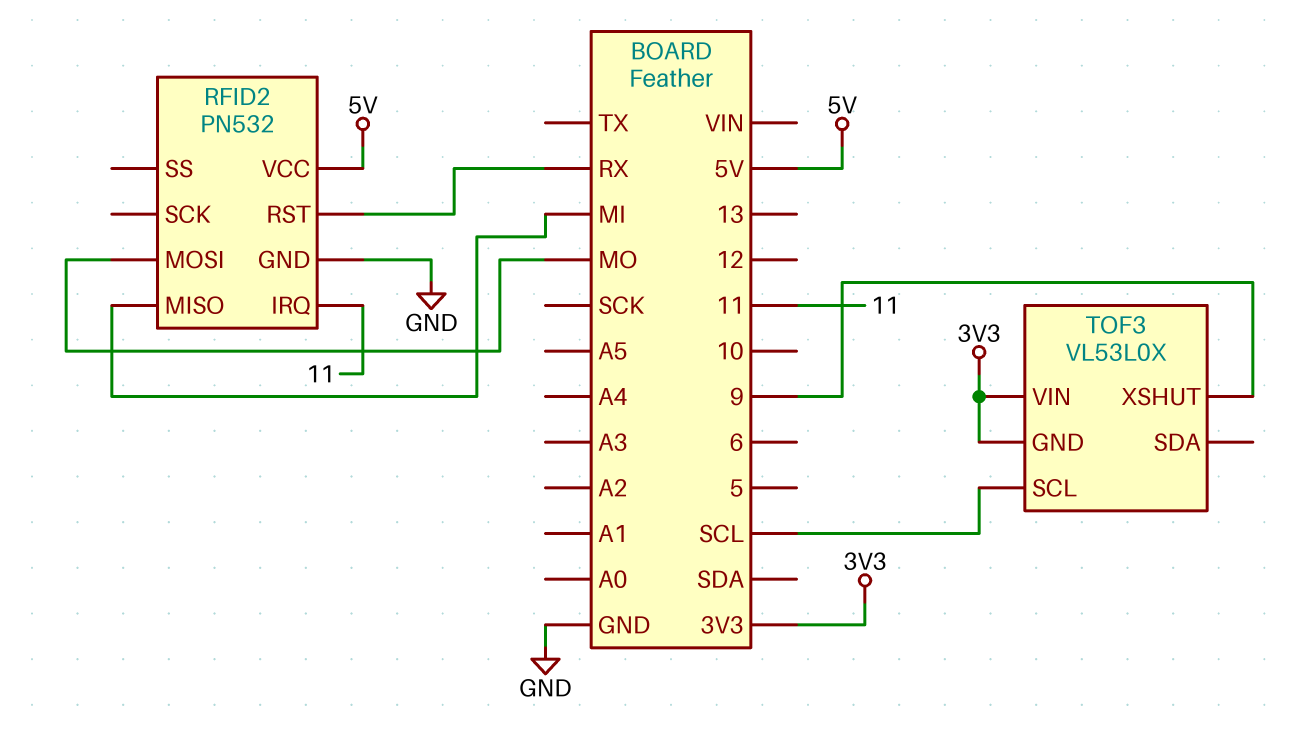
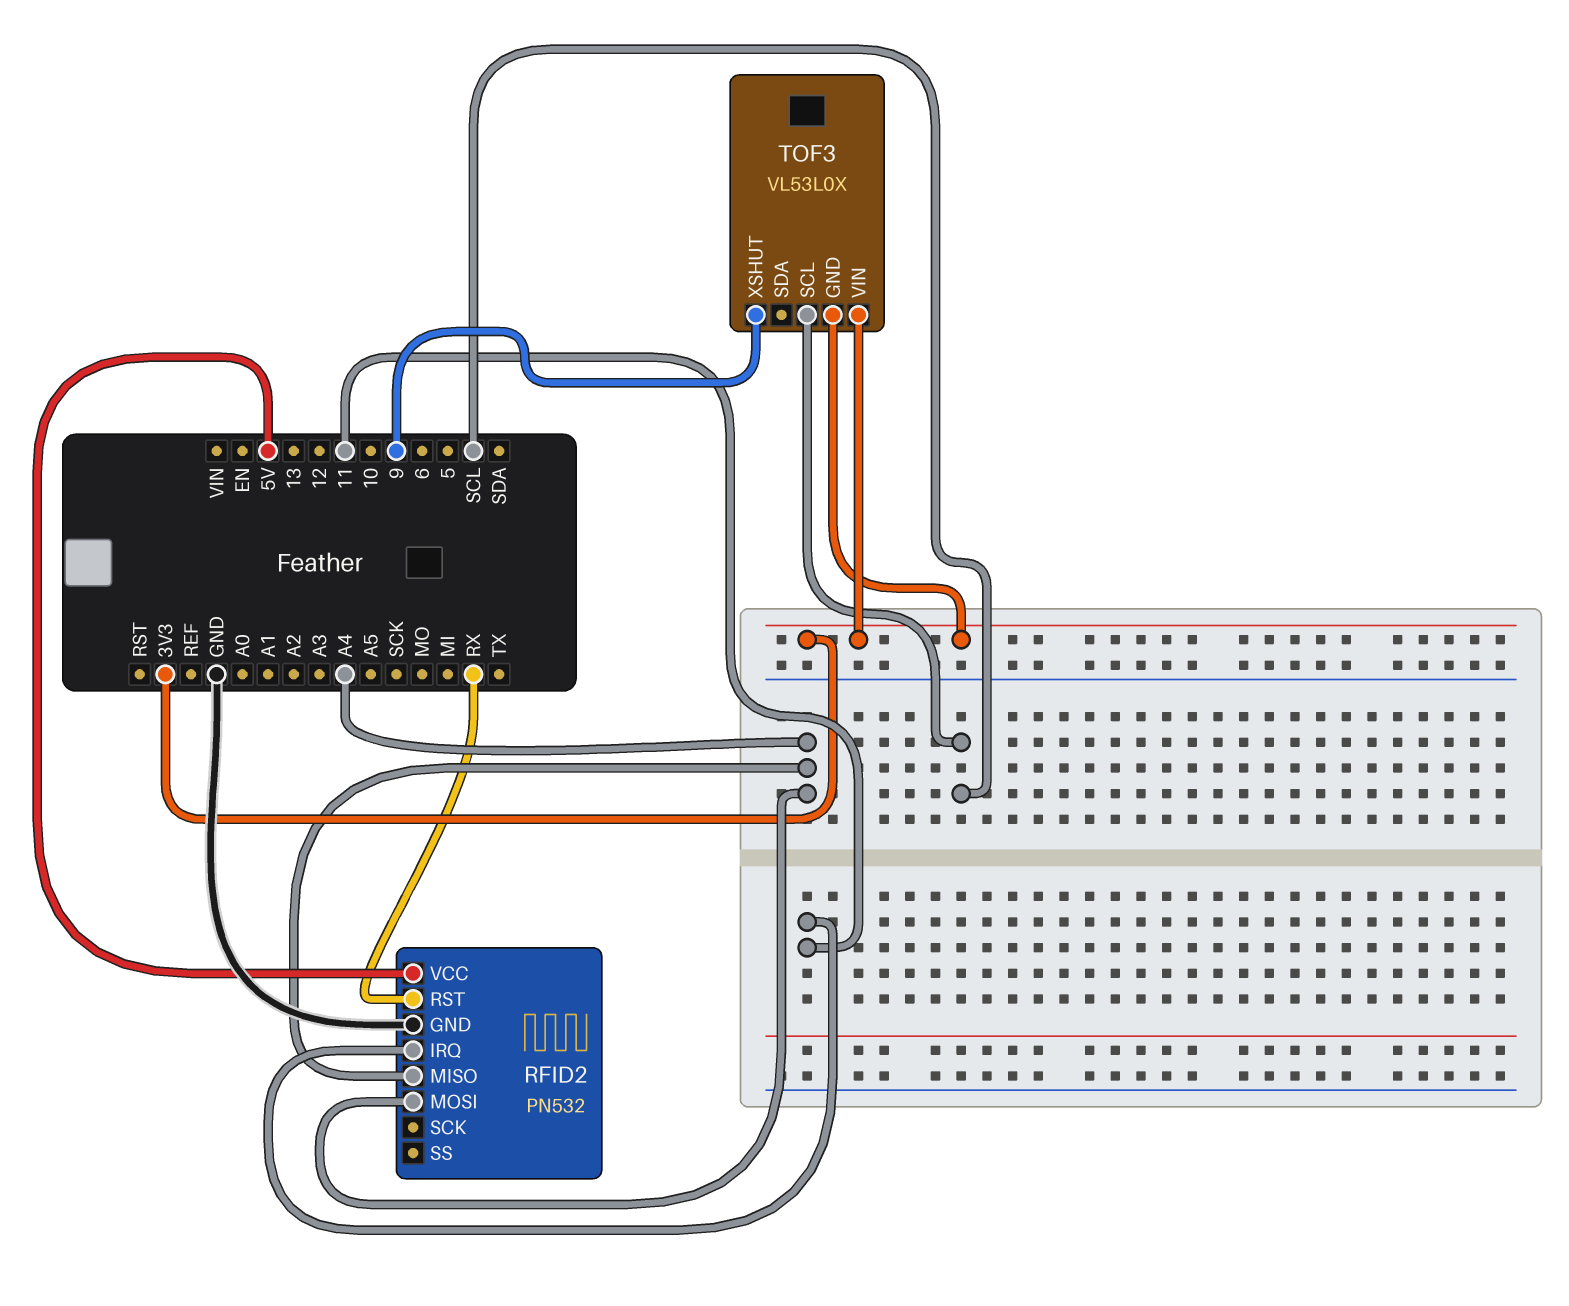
RFID2 pin MISO: MI -> A4
RFID2 pin MOSI: MO -> A4

